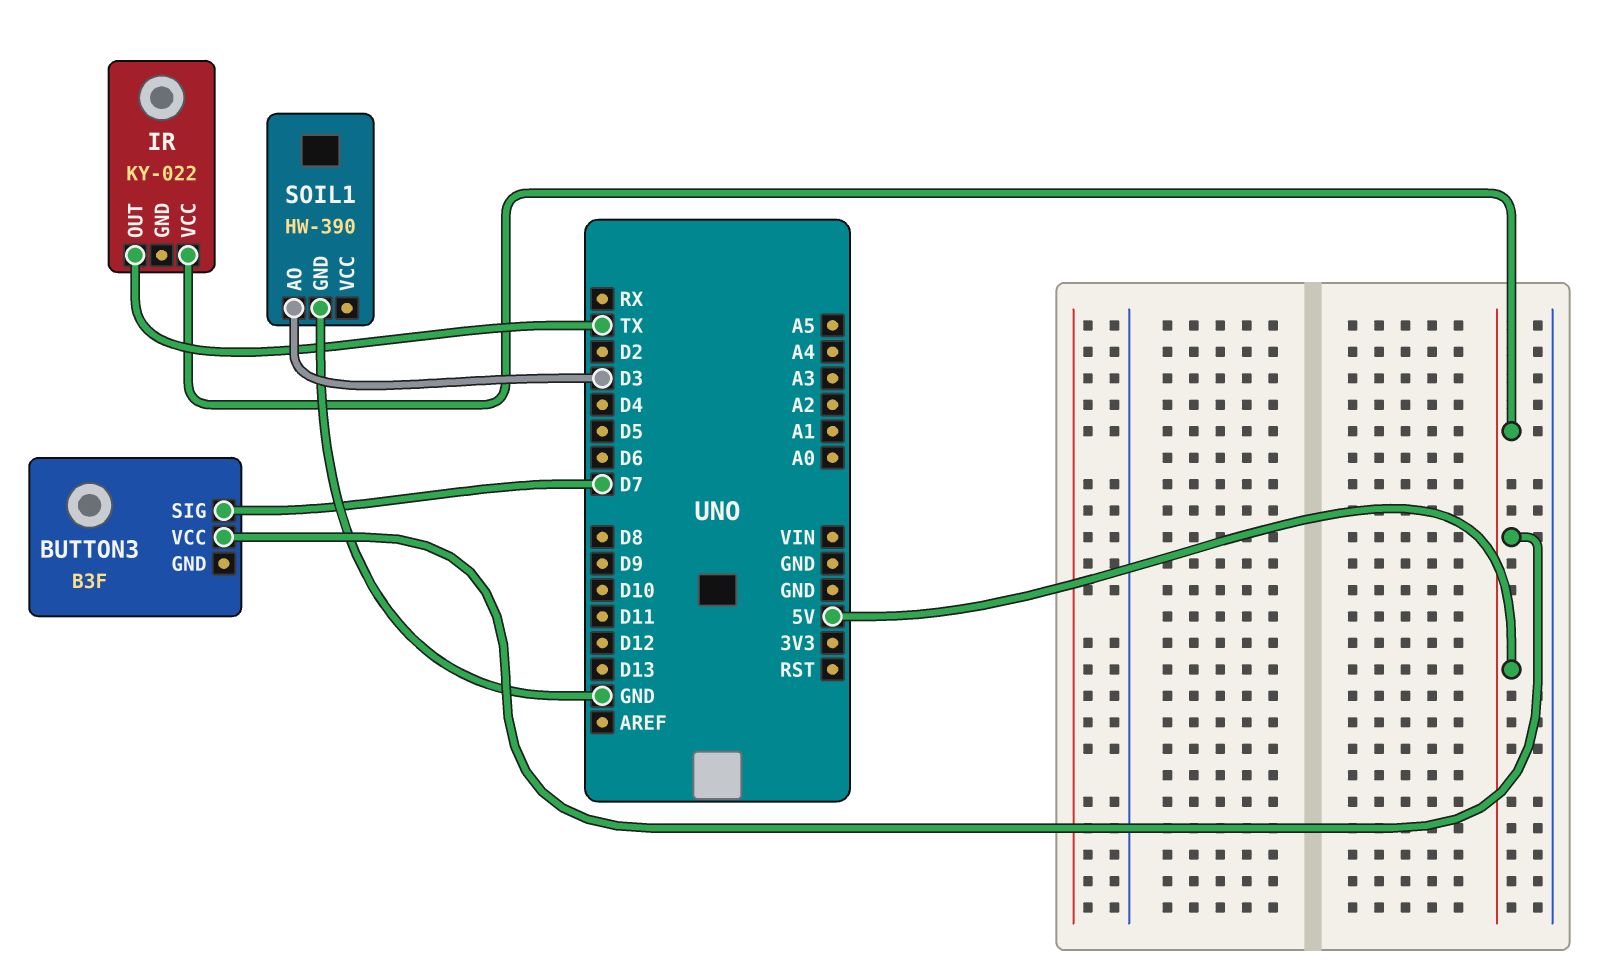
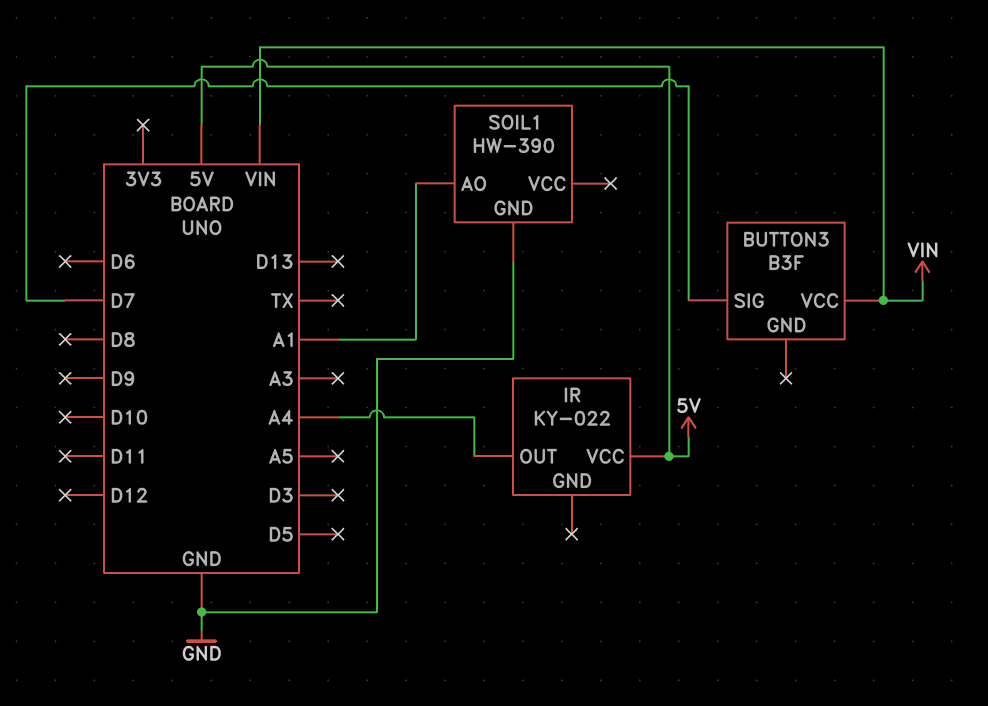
BUTTON3 pin VCC: 5V -> VIN
IR pin OUT: TX -> A4
SOIL1 pin AO: D3 -> A1

